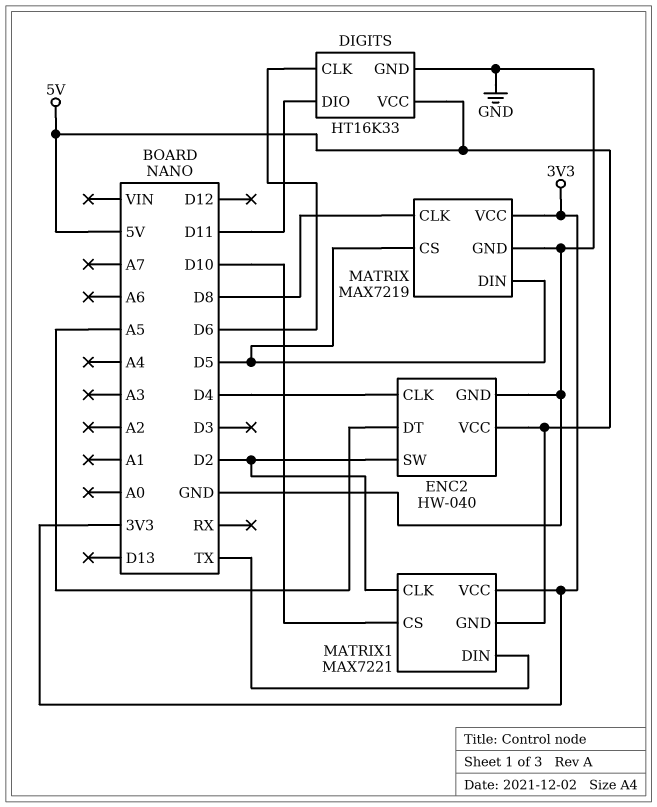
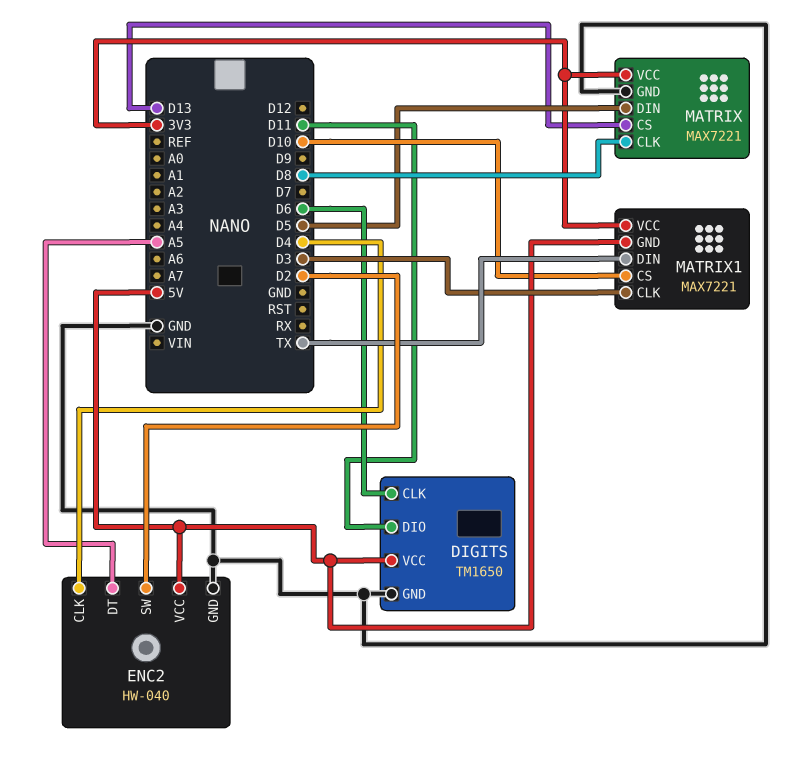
DIGITS: HT16K33 -> TM1650
MATRIX: MAX7219 -> MAX7221
MATRIX pin CS: D5 -> D13
MATRIX1 pin CLK: D2 -> D3

